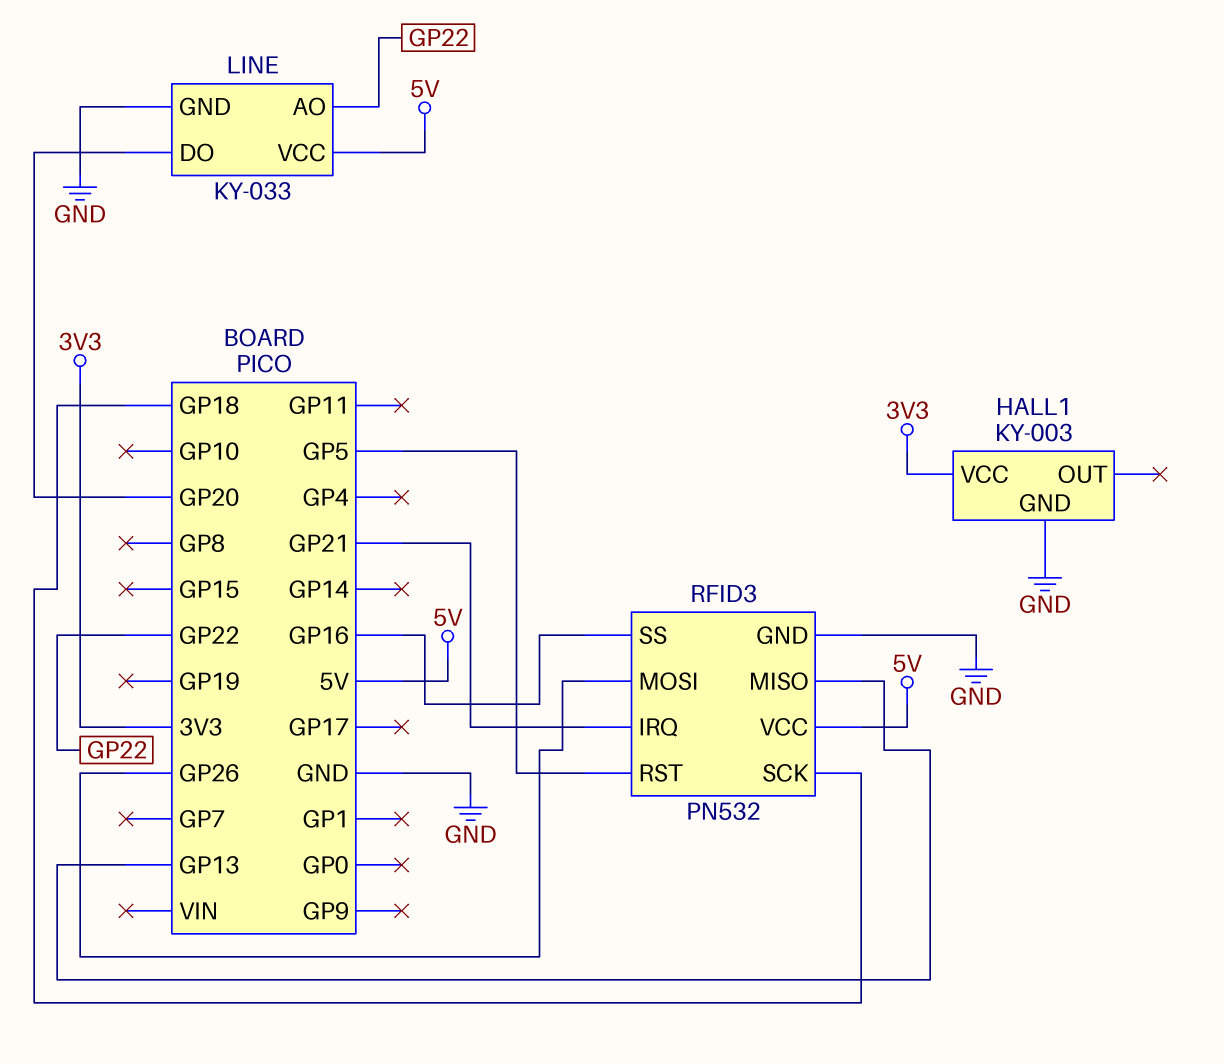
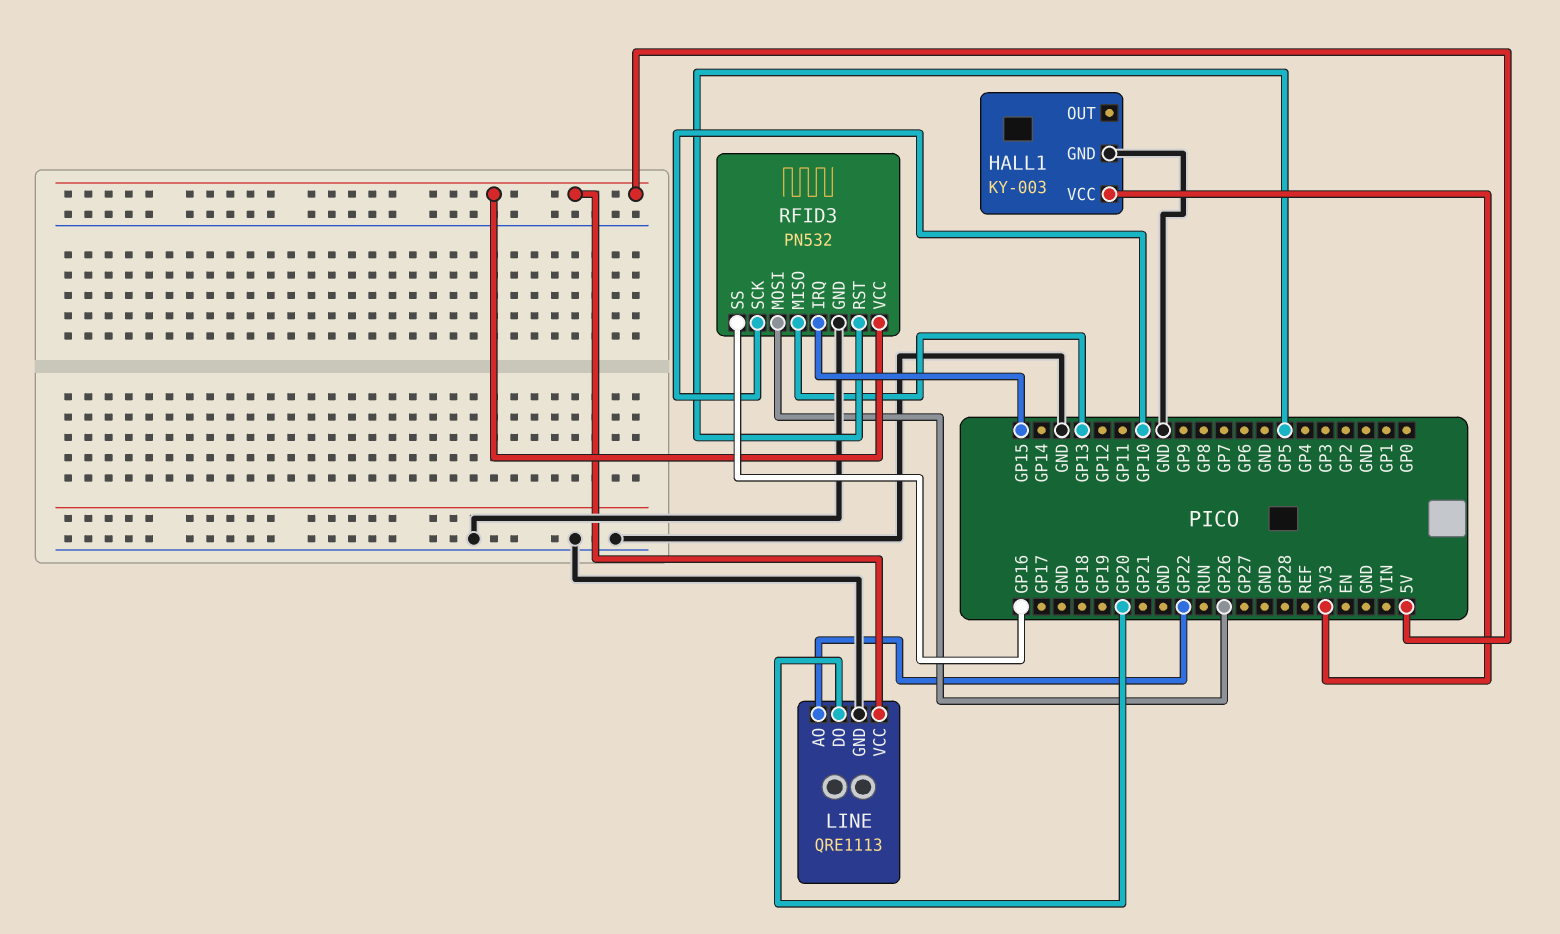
LINE: KY-033 -> QRE1113
RFID3 pin IRQ: GP21 -> GP15
RFID3 pin SCK: GP18 -> GP10

